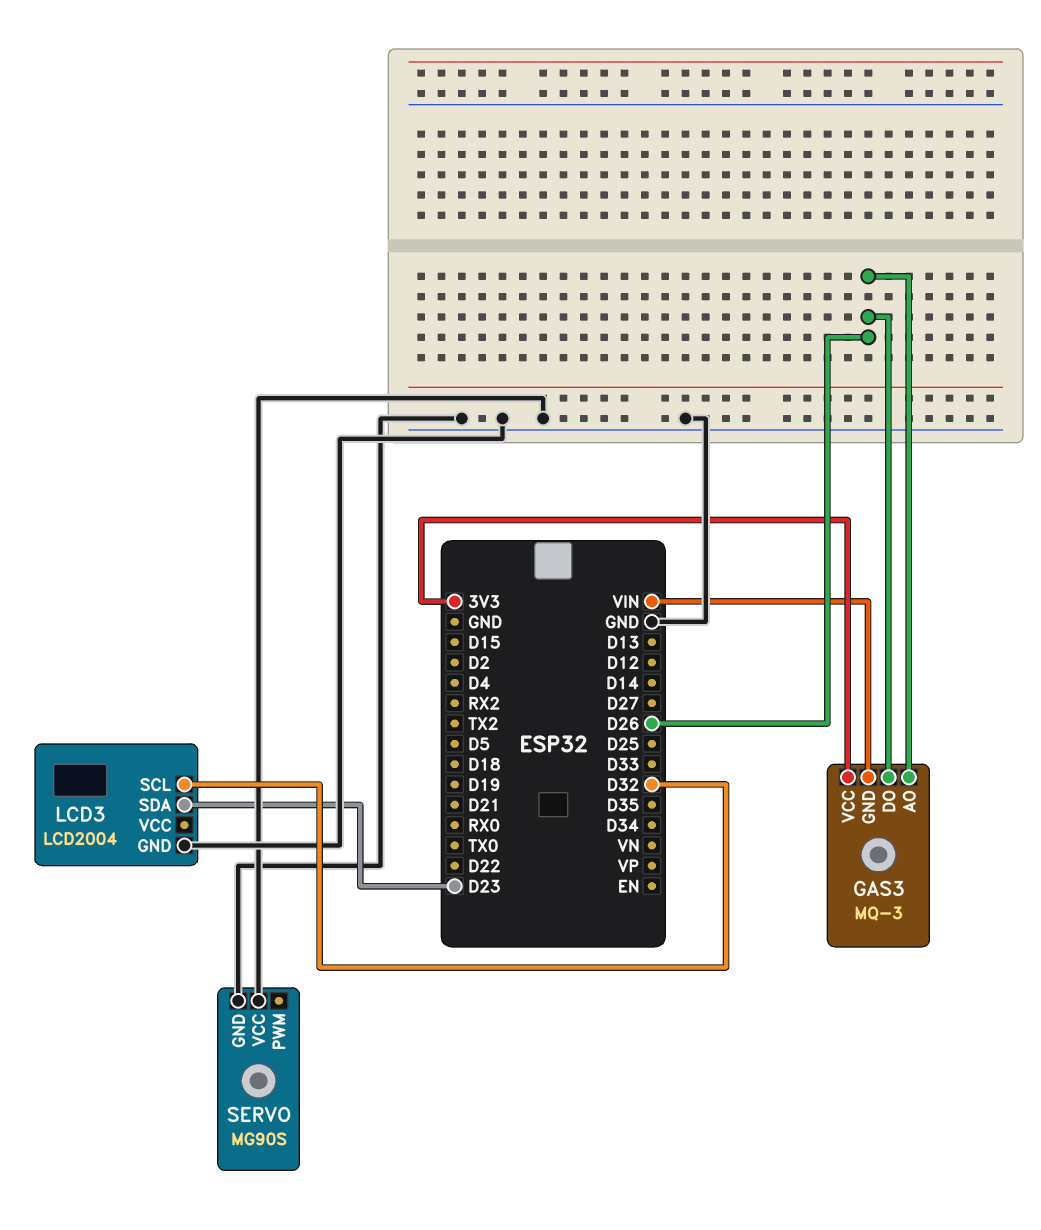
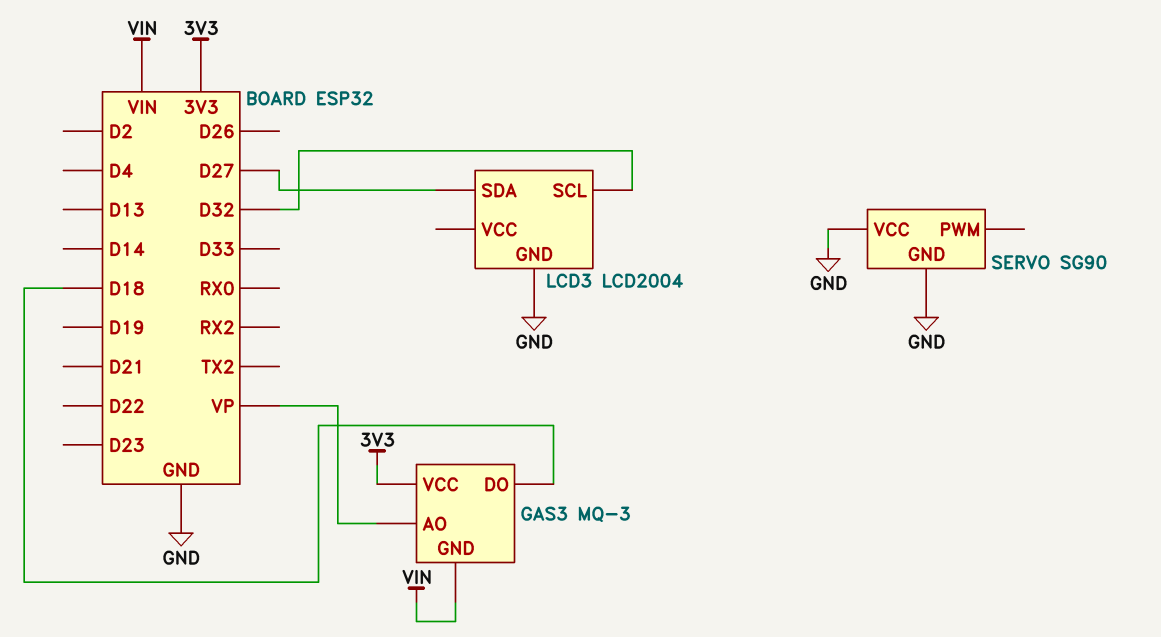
GAS3 pin AO: D26 -> VP
GAS3 pin DO: D26 -> D18
LCD3 pin SDA: D23 -> D27
SERVO: MG90S -> SG90

